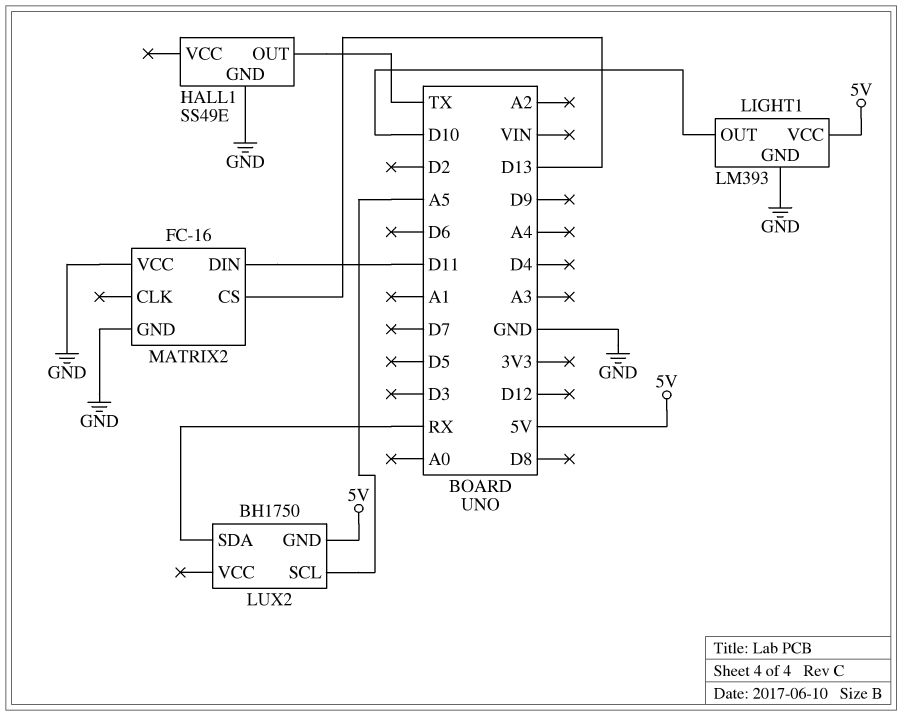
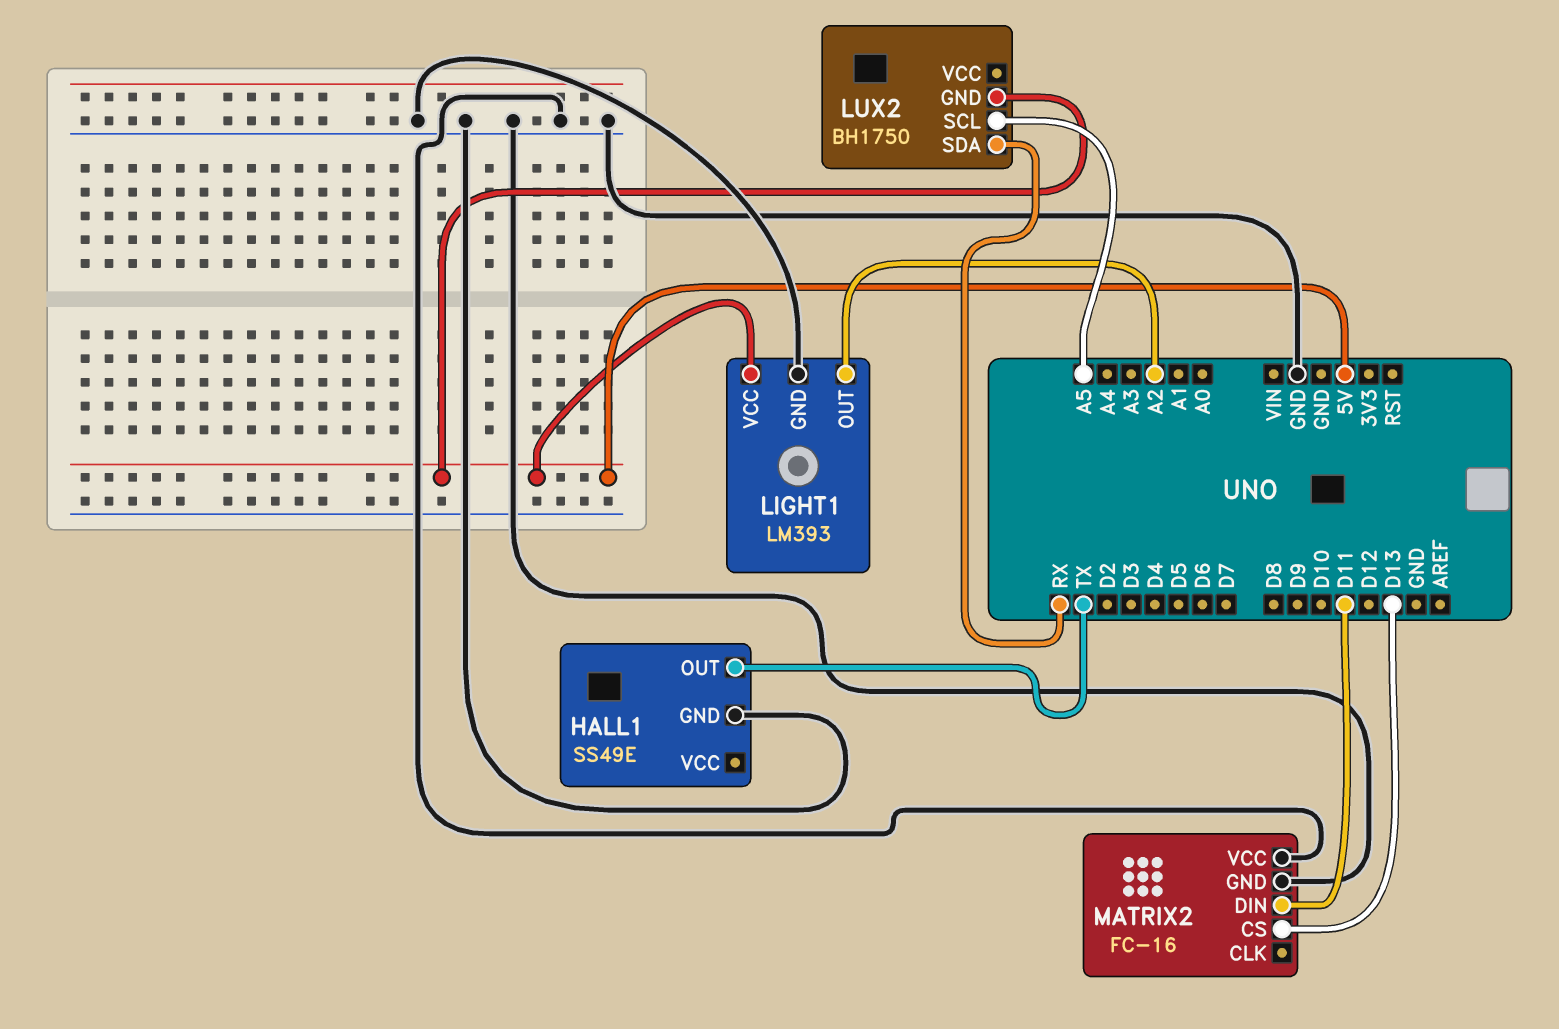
LIGHT1 pin OUT: D10 -> A2

